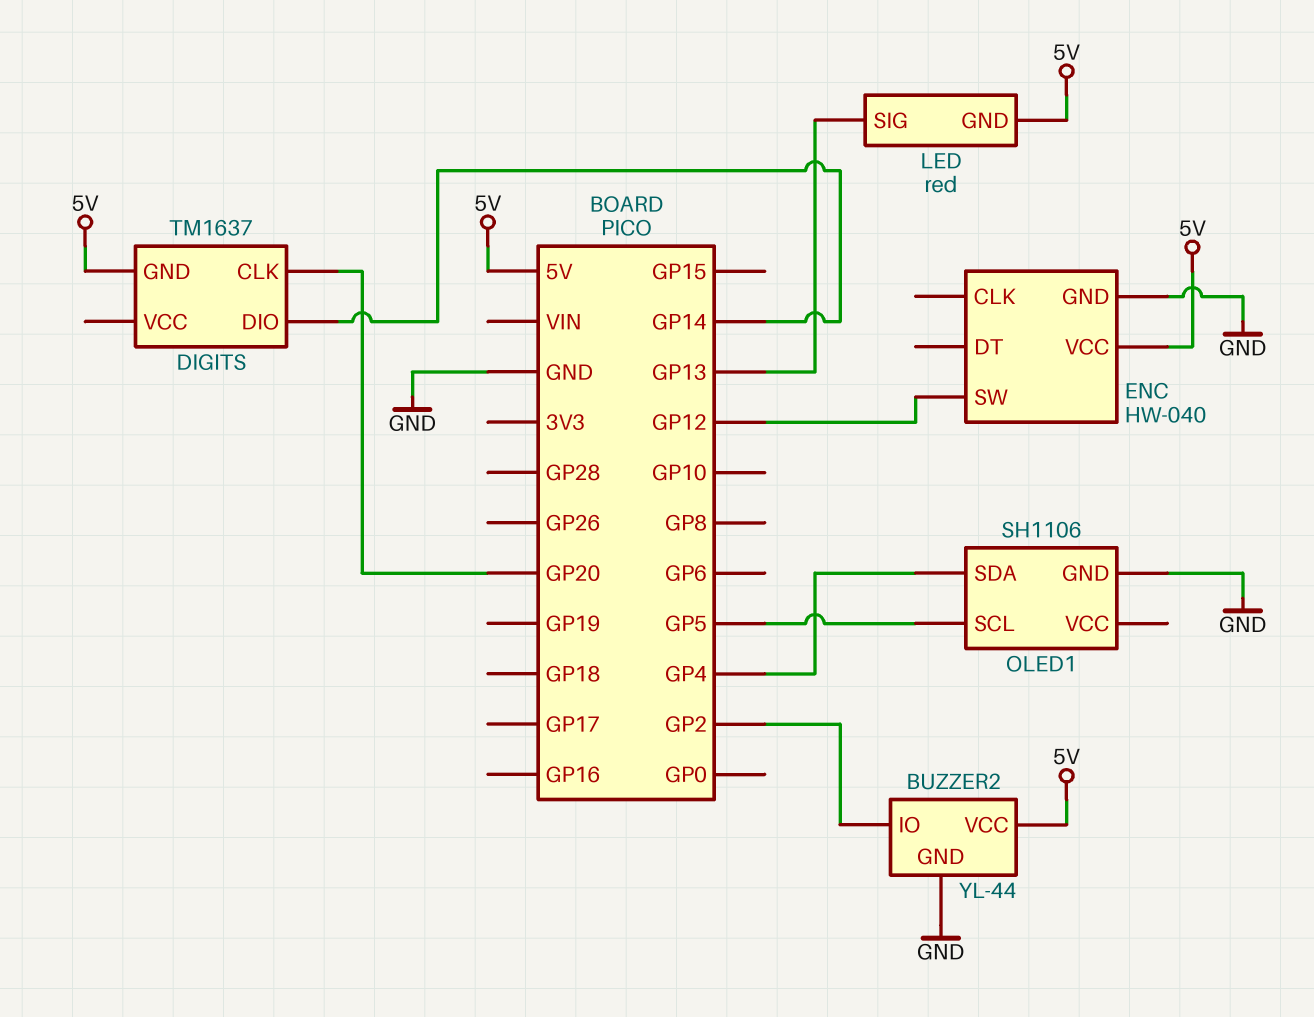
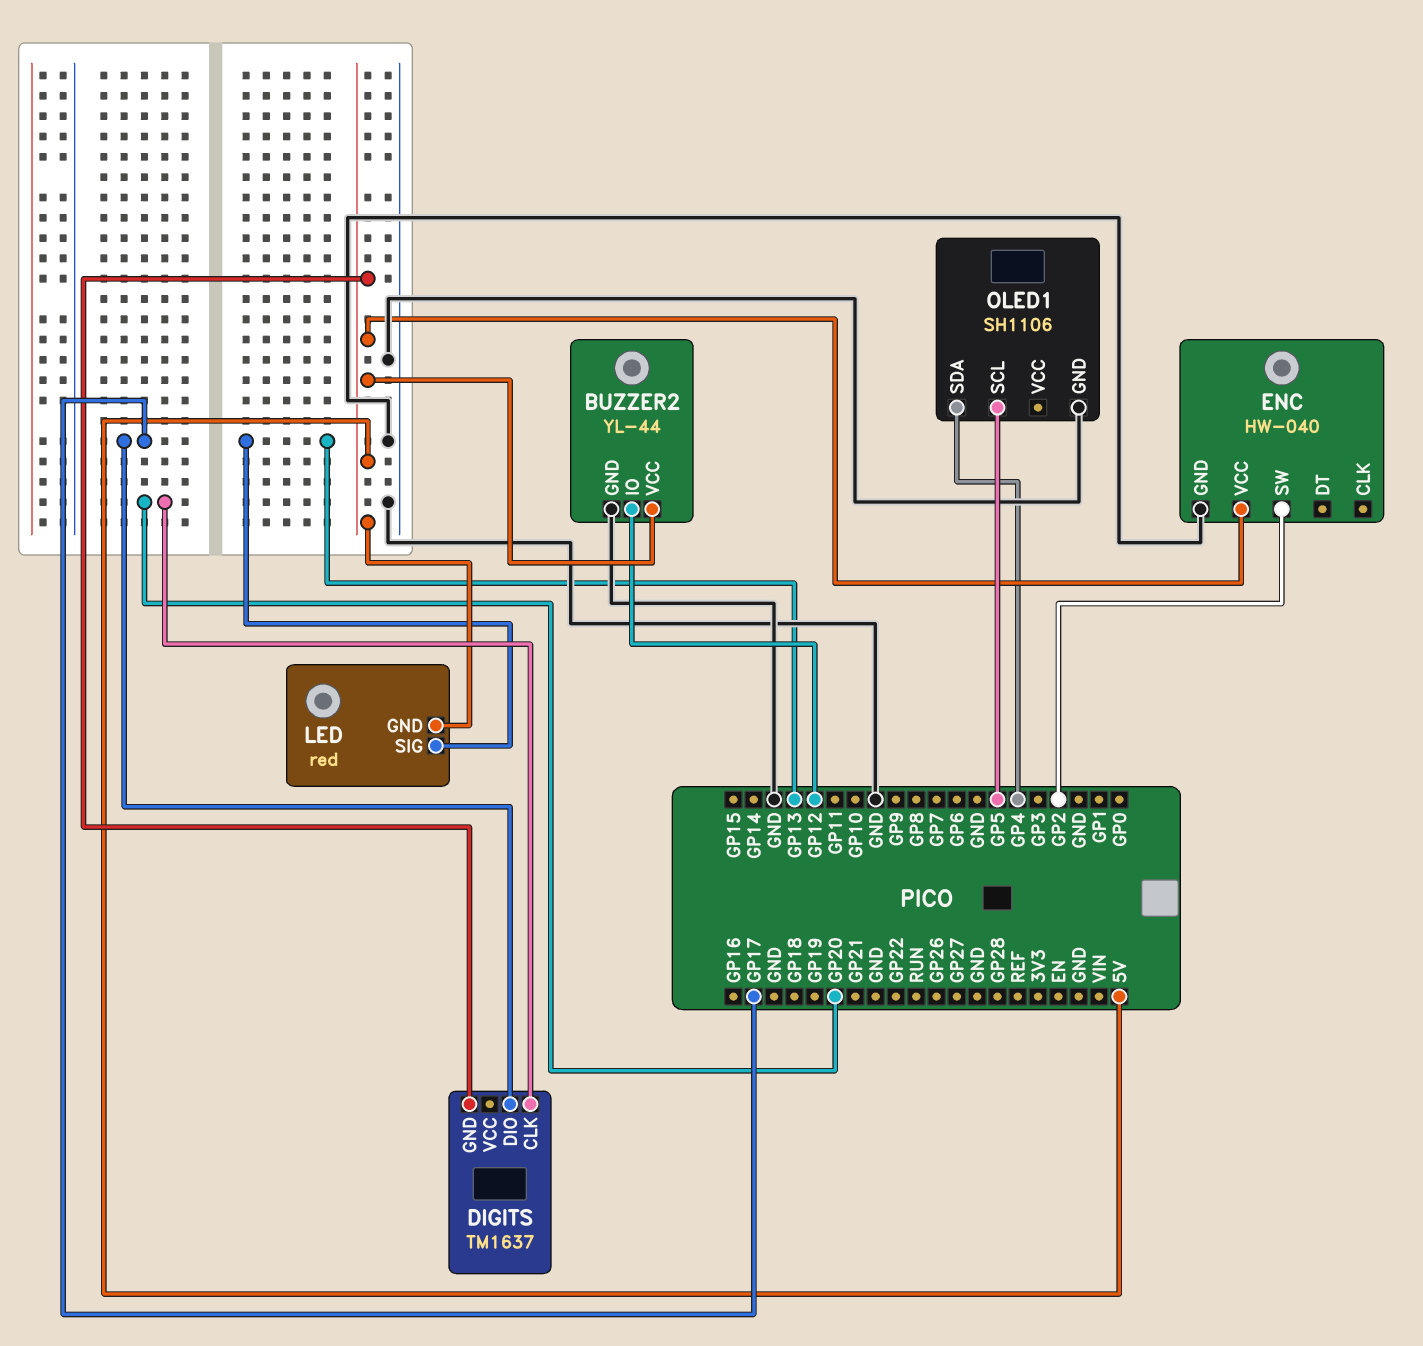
BUZZER2 pin IO: GP2 -> GP12
DIGITS pin DIO: GP14 -> GP17
ENC pin SW: GP12 -> GP2

